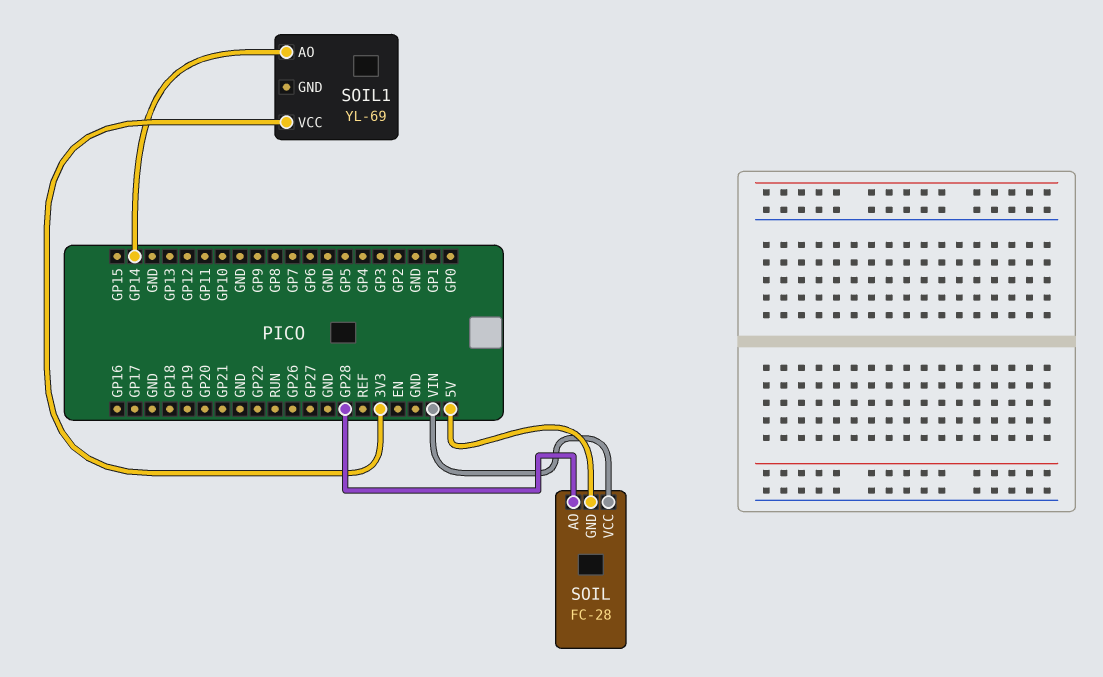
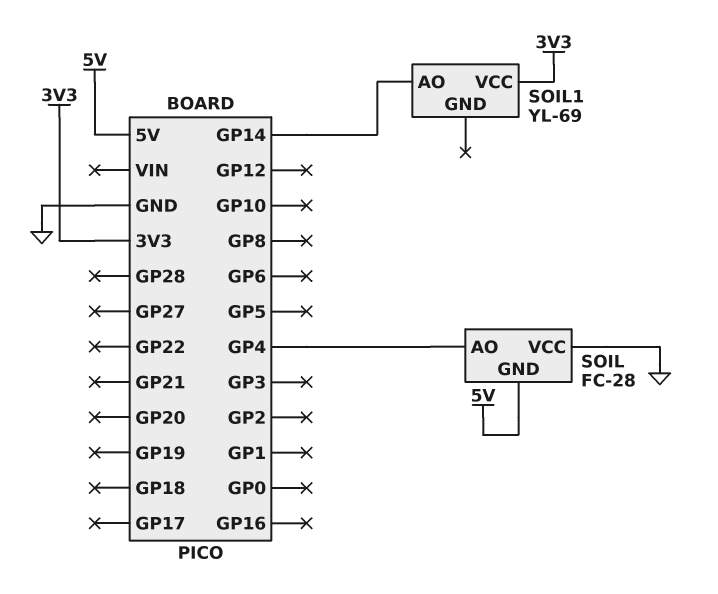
SOIL pin AO: GP28 -> GP4
SOIL pin VCC: VIN -> GND

